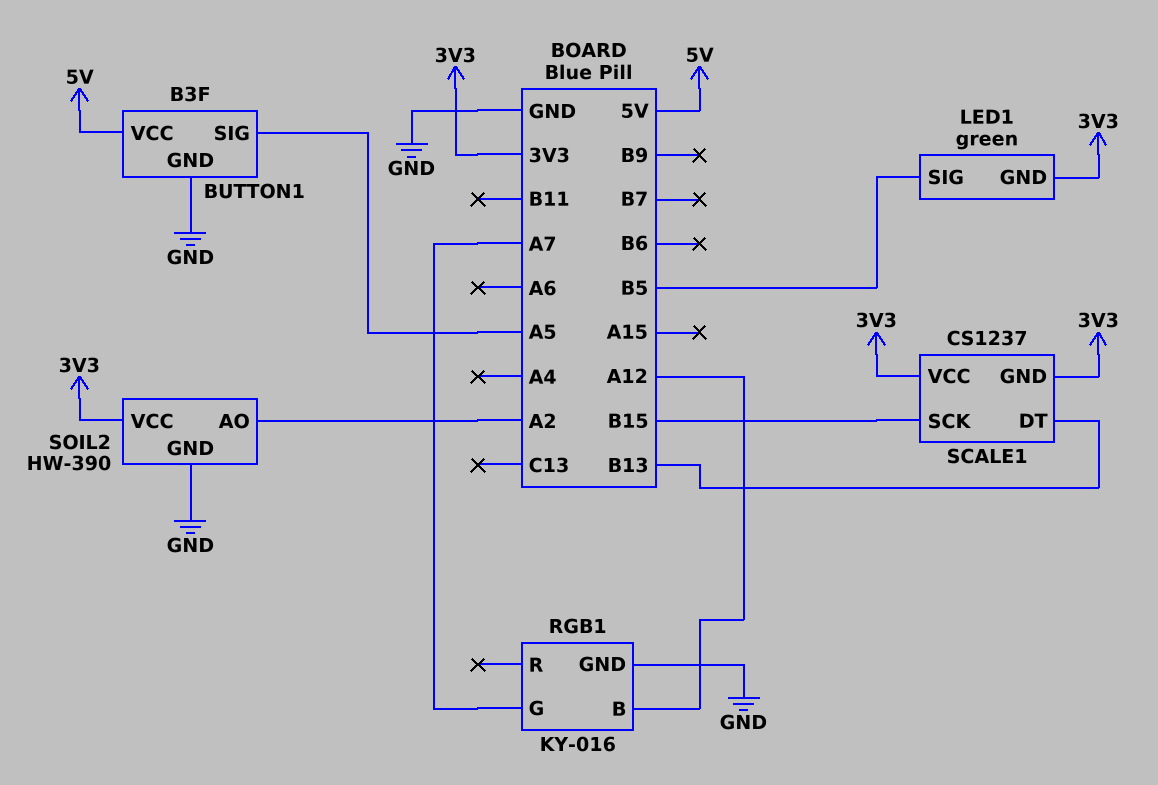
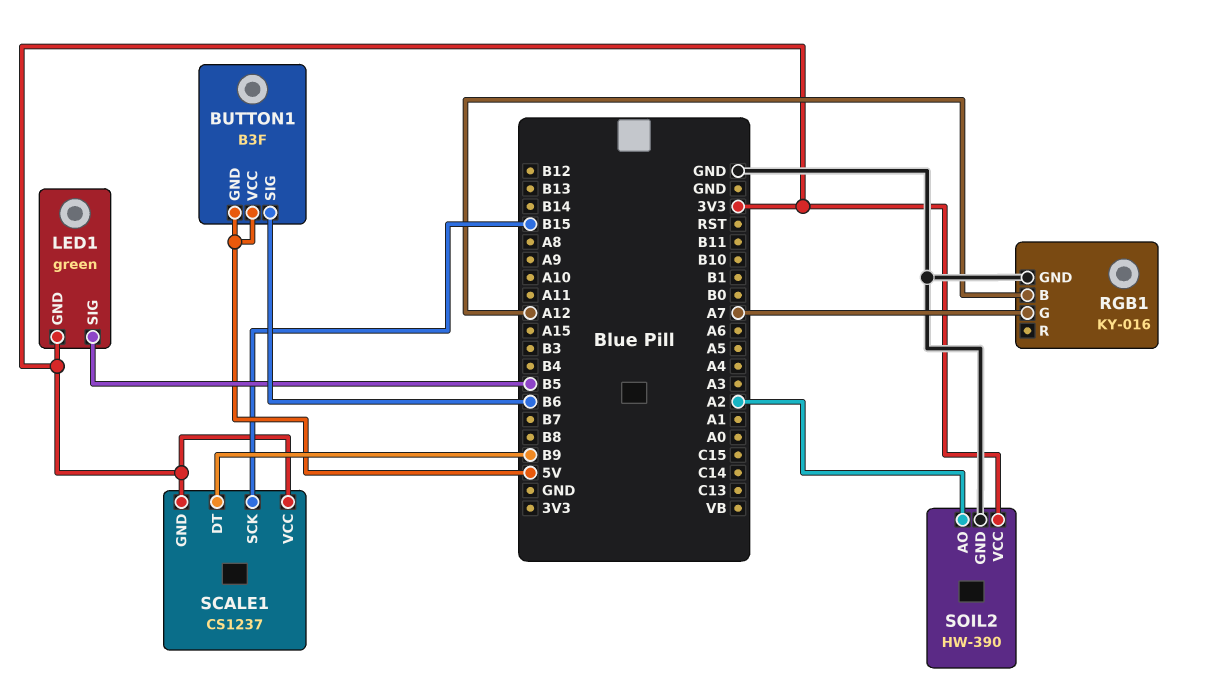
BUTTON1 pin GND: GND -> 5V
BUTTON1 pin SIG: A5 -> B6
SCALE1 pin DT: B13 -> B9

